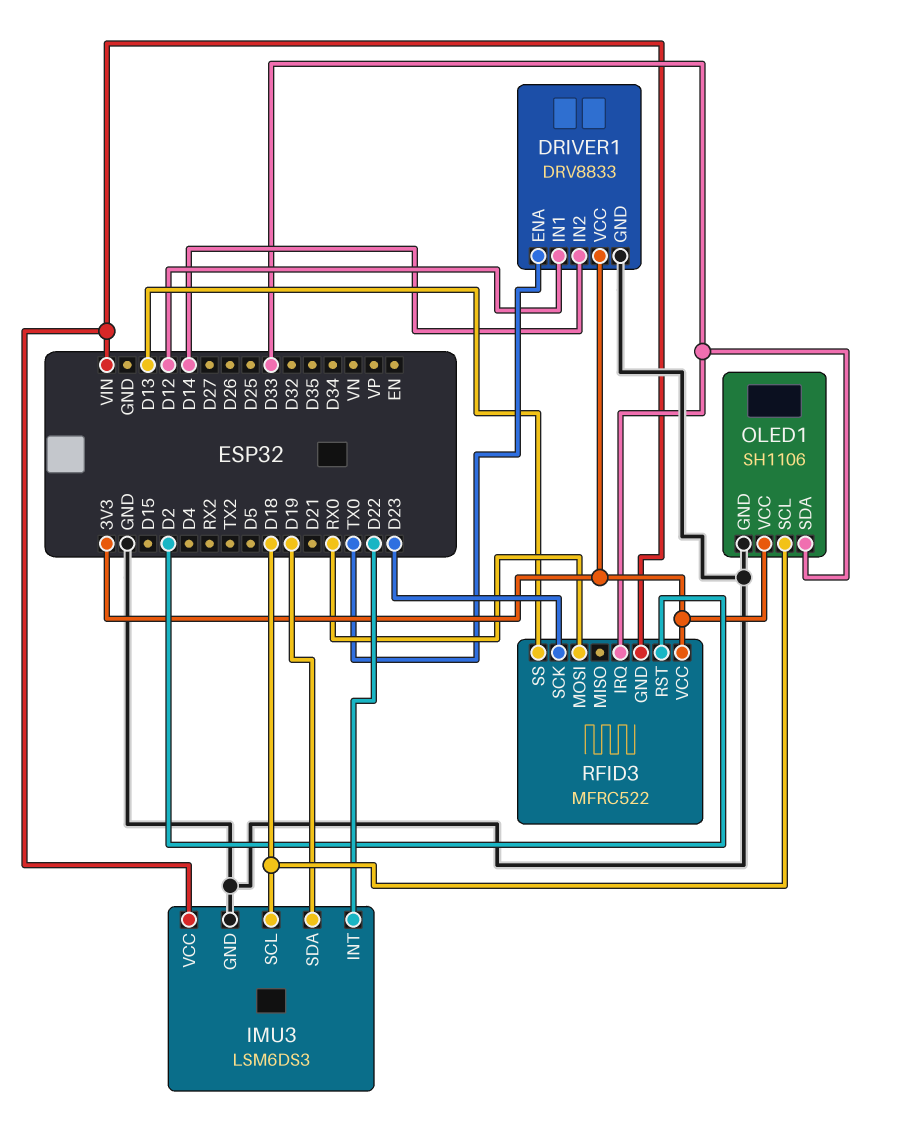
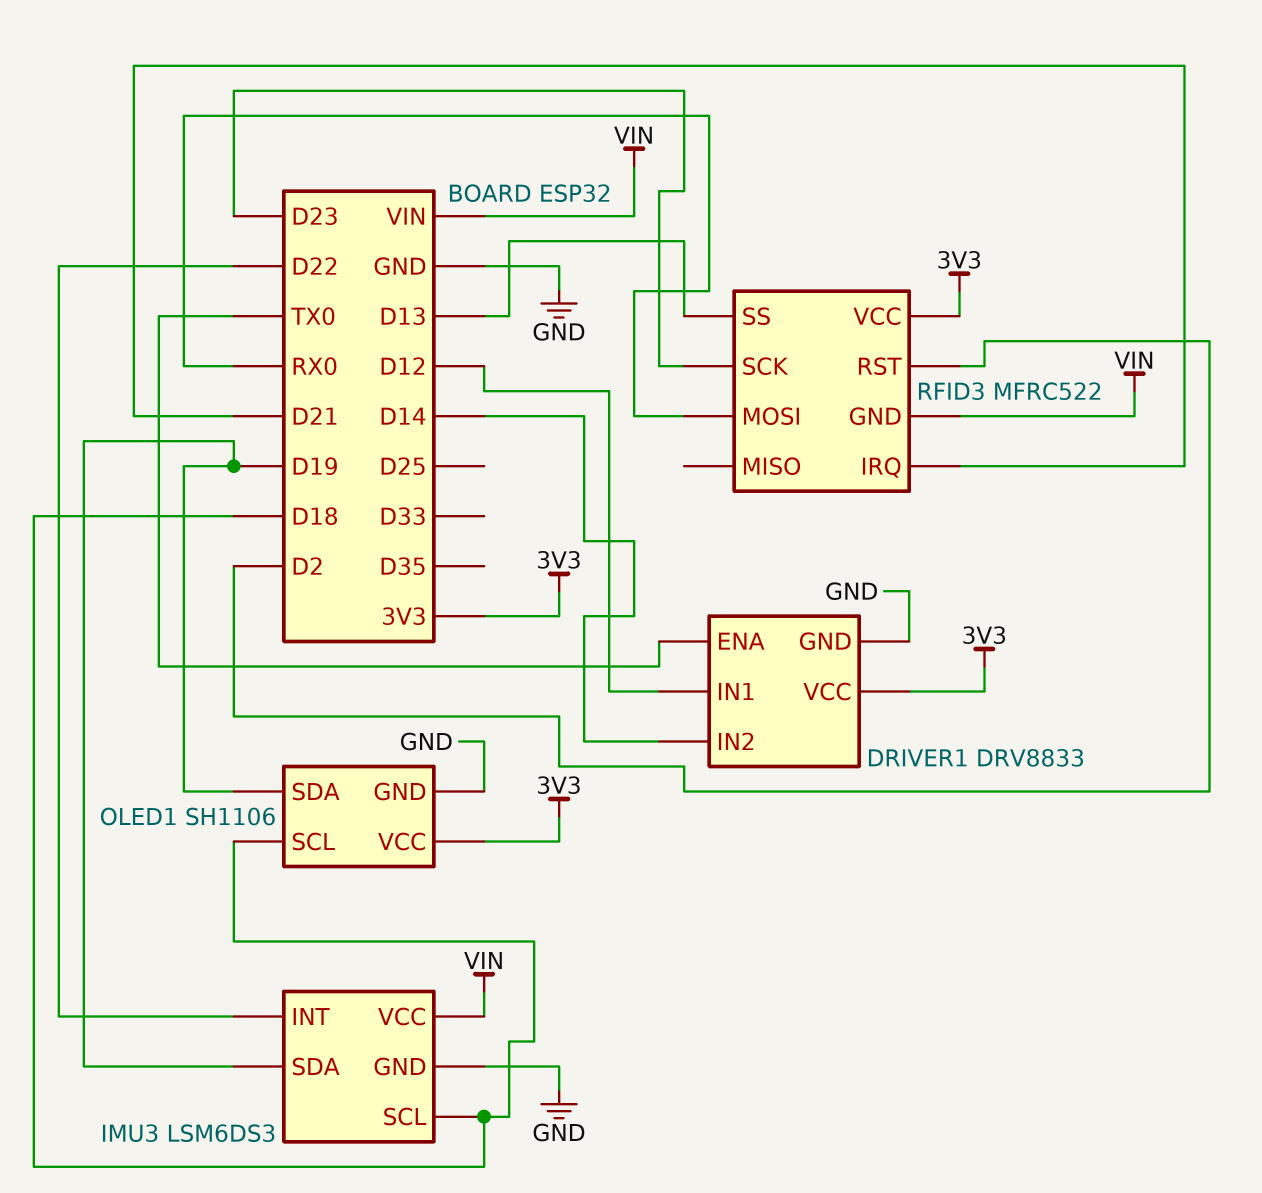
OLED1 pin SDA: D33 -> D19
RFID3 pin IRQ: D33 -> D21

